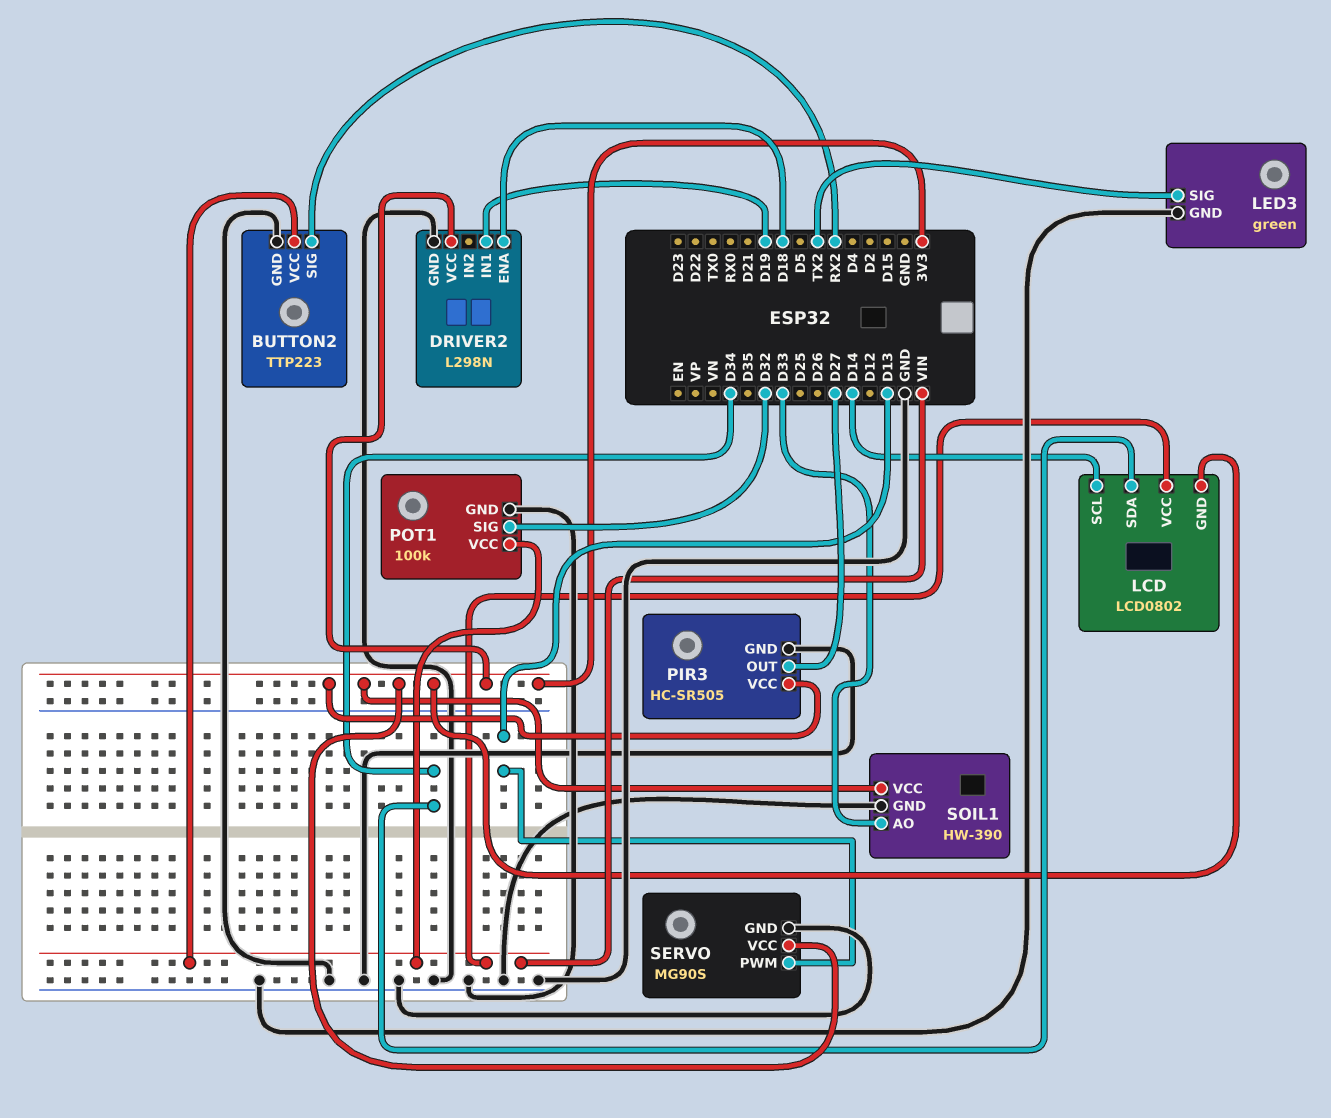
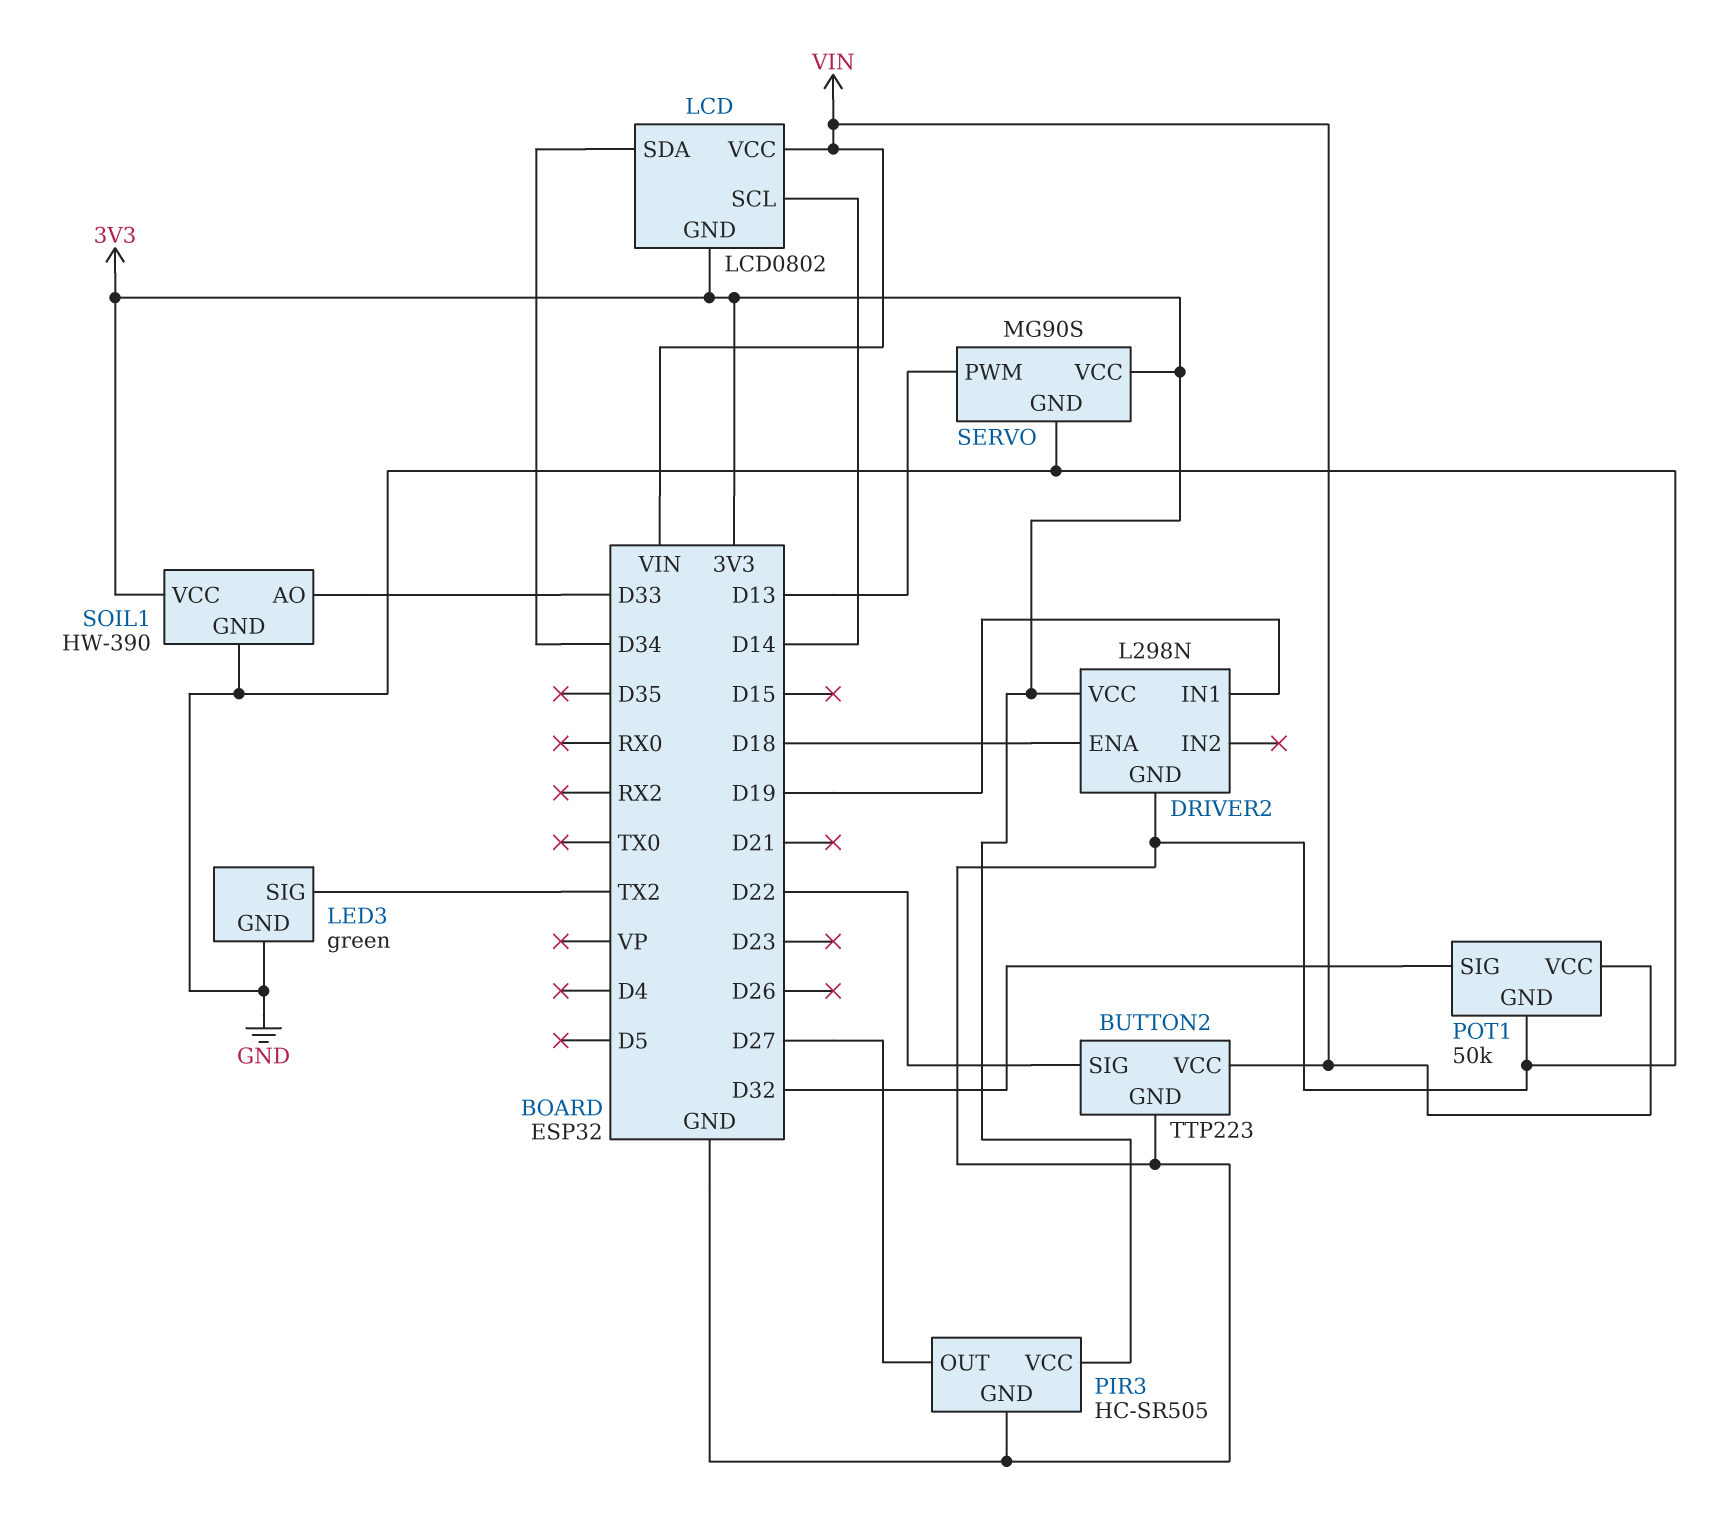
BUTTON2 pin SIG: RX2 -> D22
POT1: 100k -> 50k

